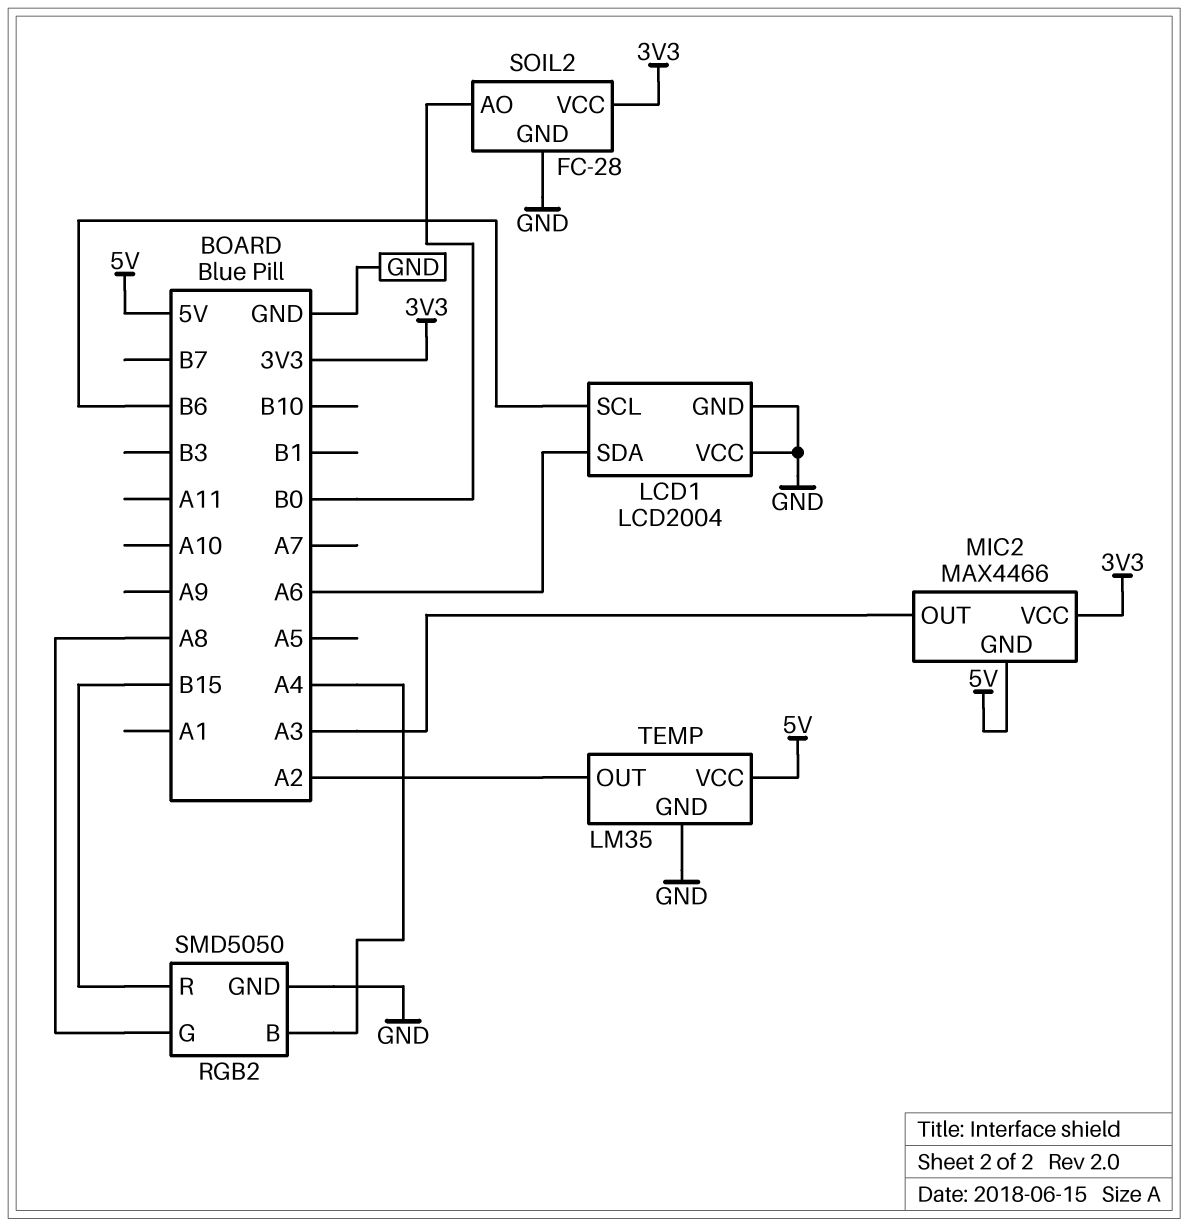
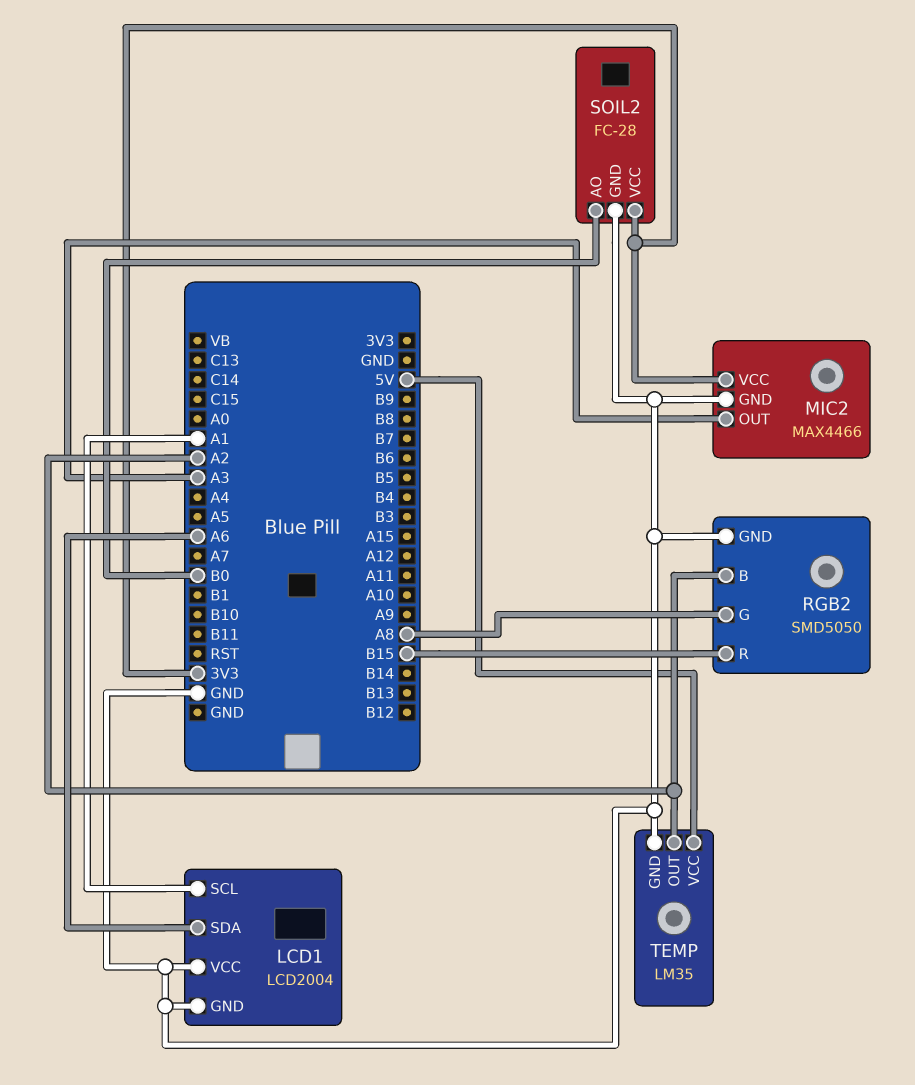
LCD1 pin SCL: B6 -> A1
MIC2 pin GND: 5V -> GND
RGB2 pin B: A4 -> A2

